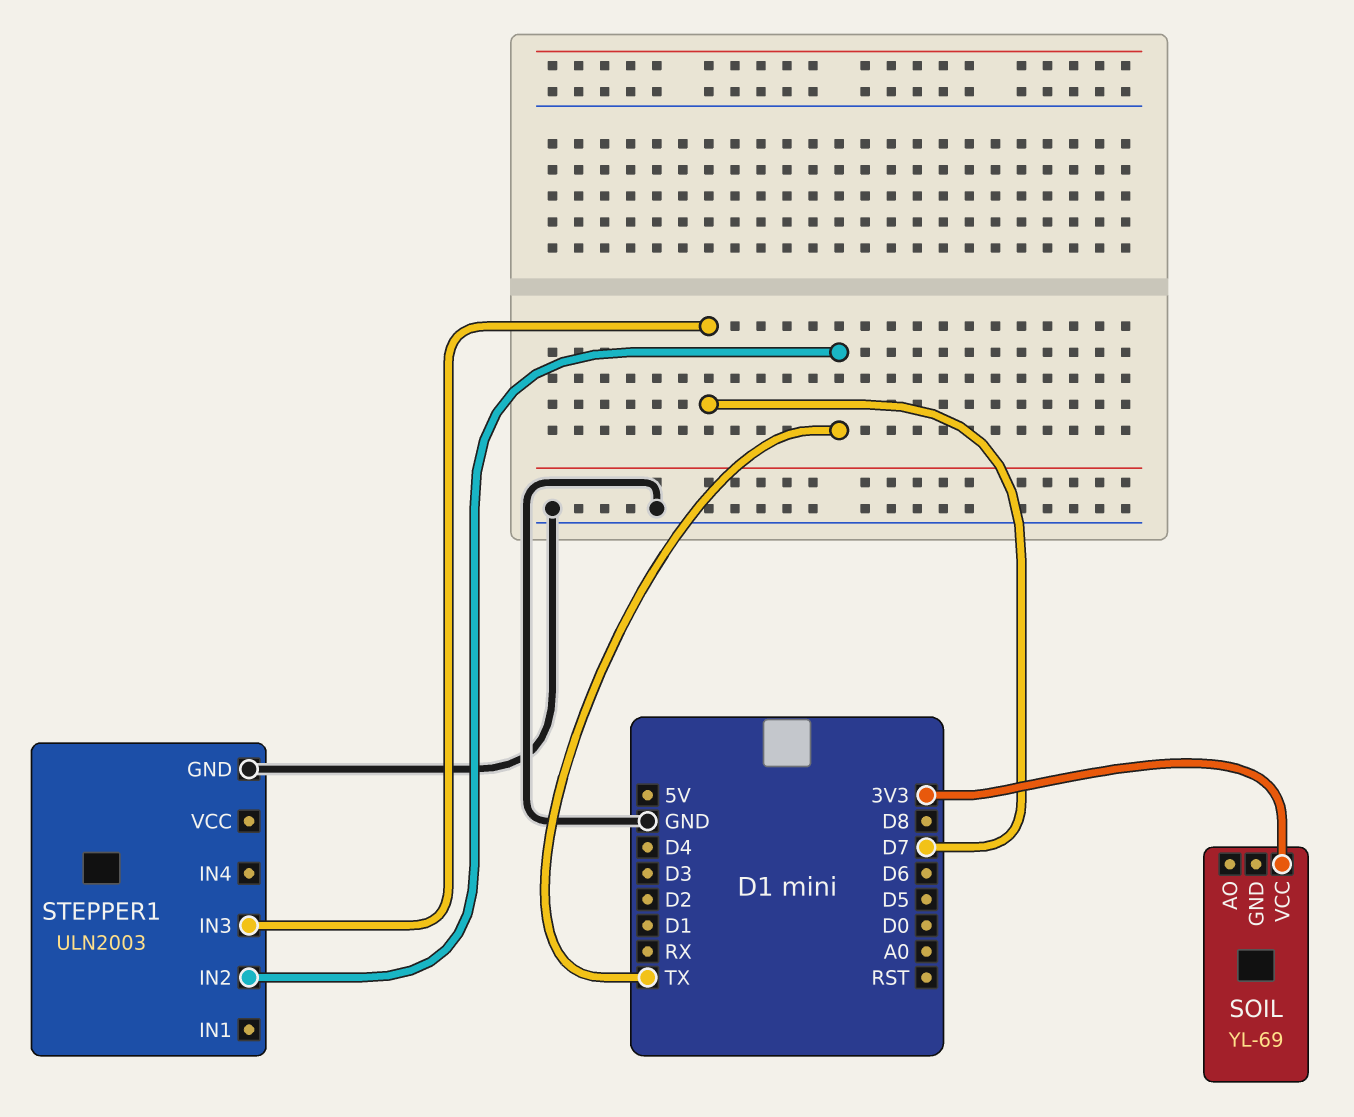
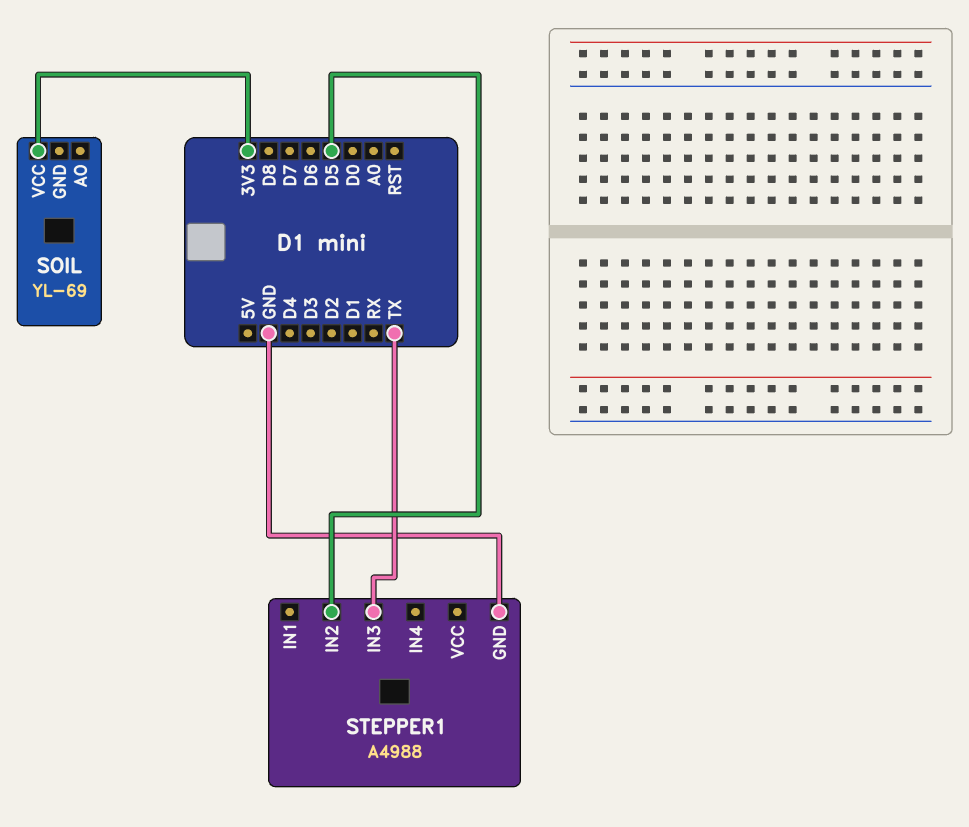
STEPPER1: ULN2003 -> A4988
STEPPER1 pin IN2: TX -> D5
STEPPER1 pin IN3: D7 -> TX

